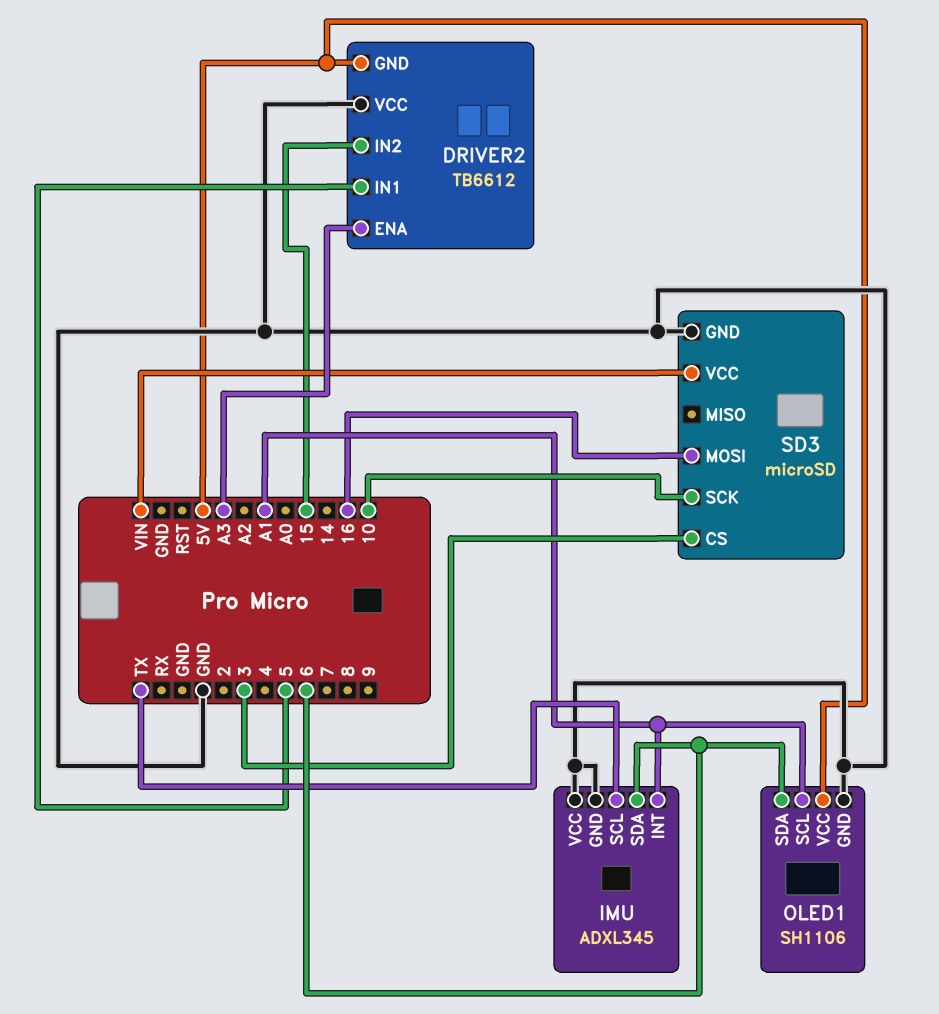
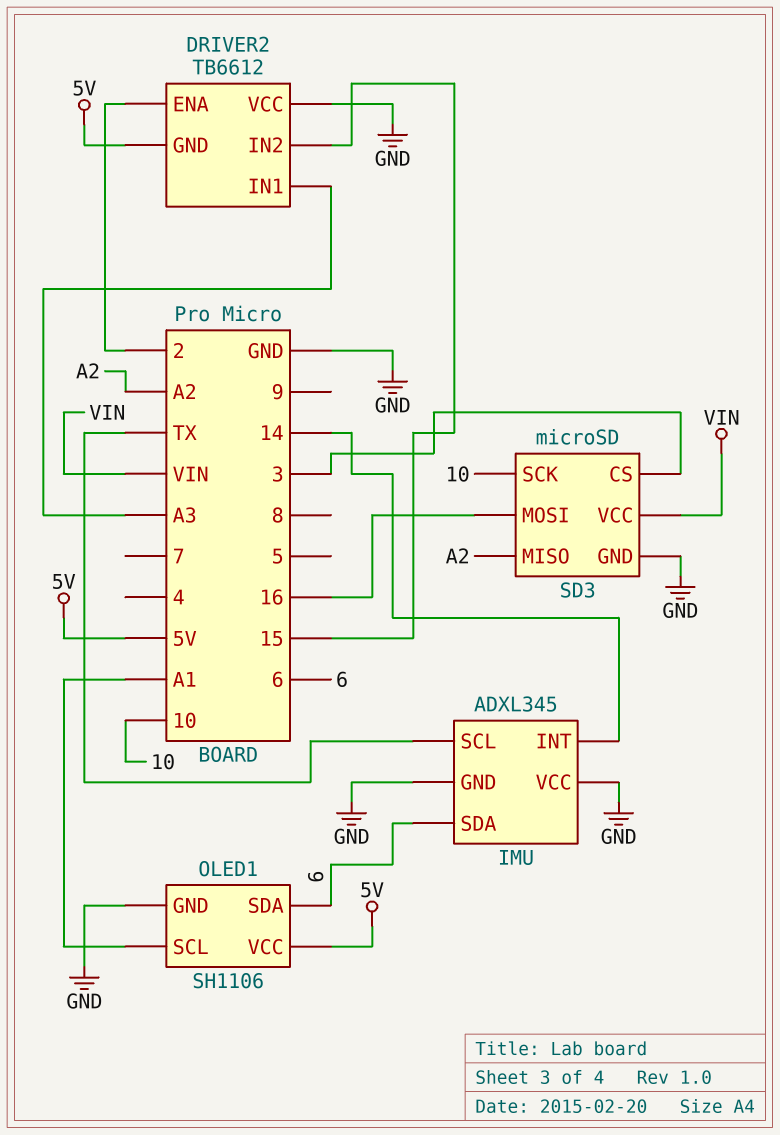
DRIVER2 pin ENA: A3 -> 2
DRIVER2 pin IN1: 5 -> A3
IMU pin INT: A1 -> 14
SD3 pin MISO: none -> A2

